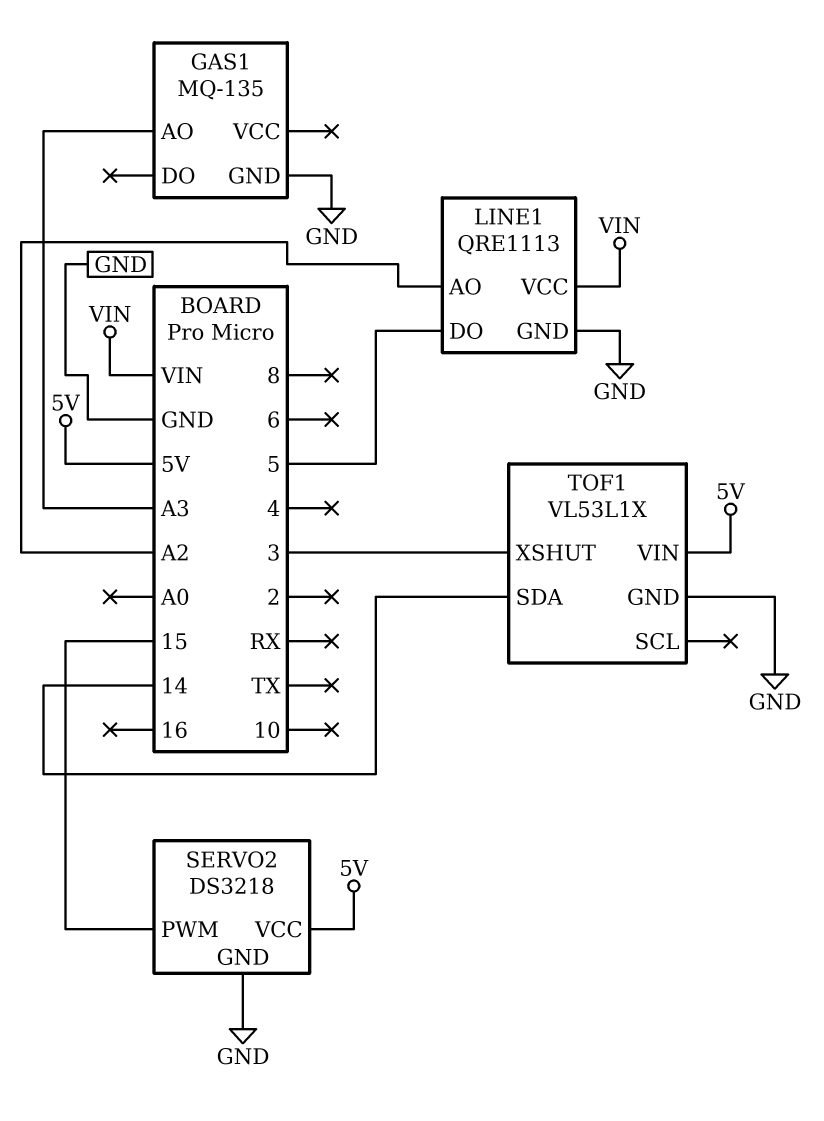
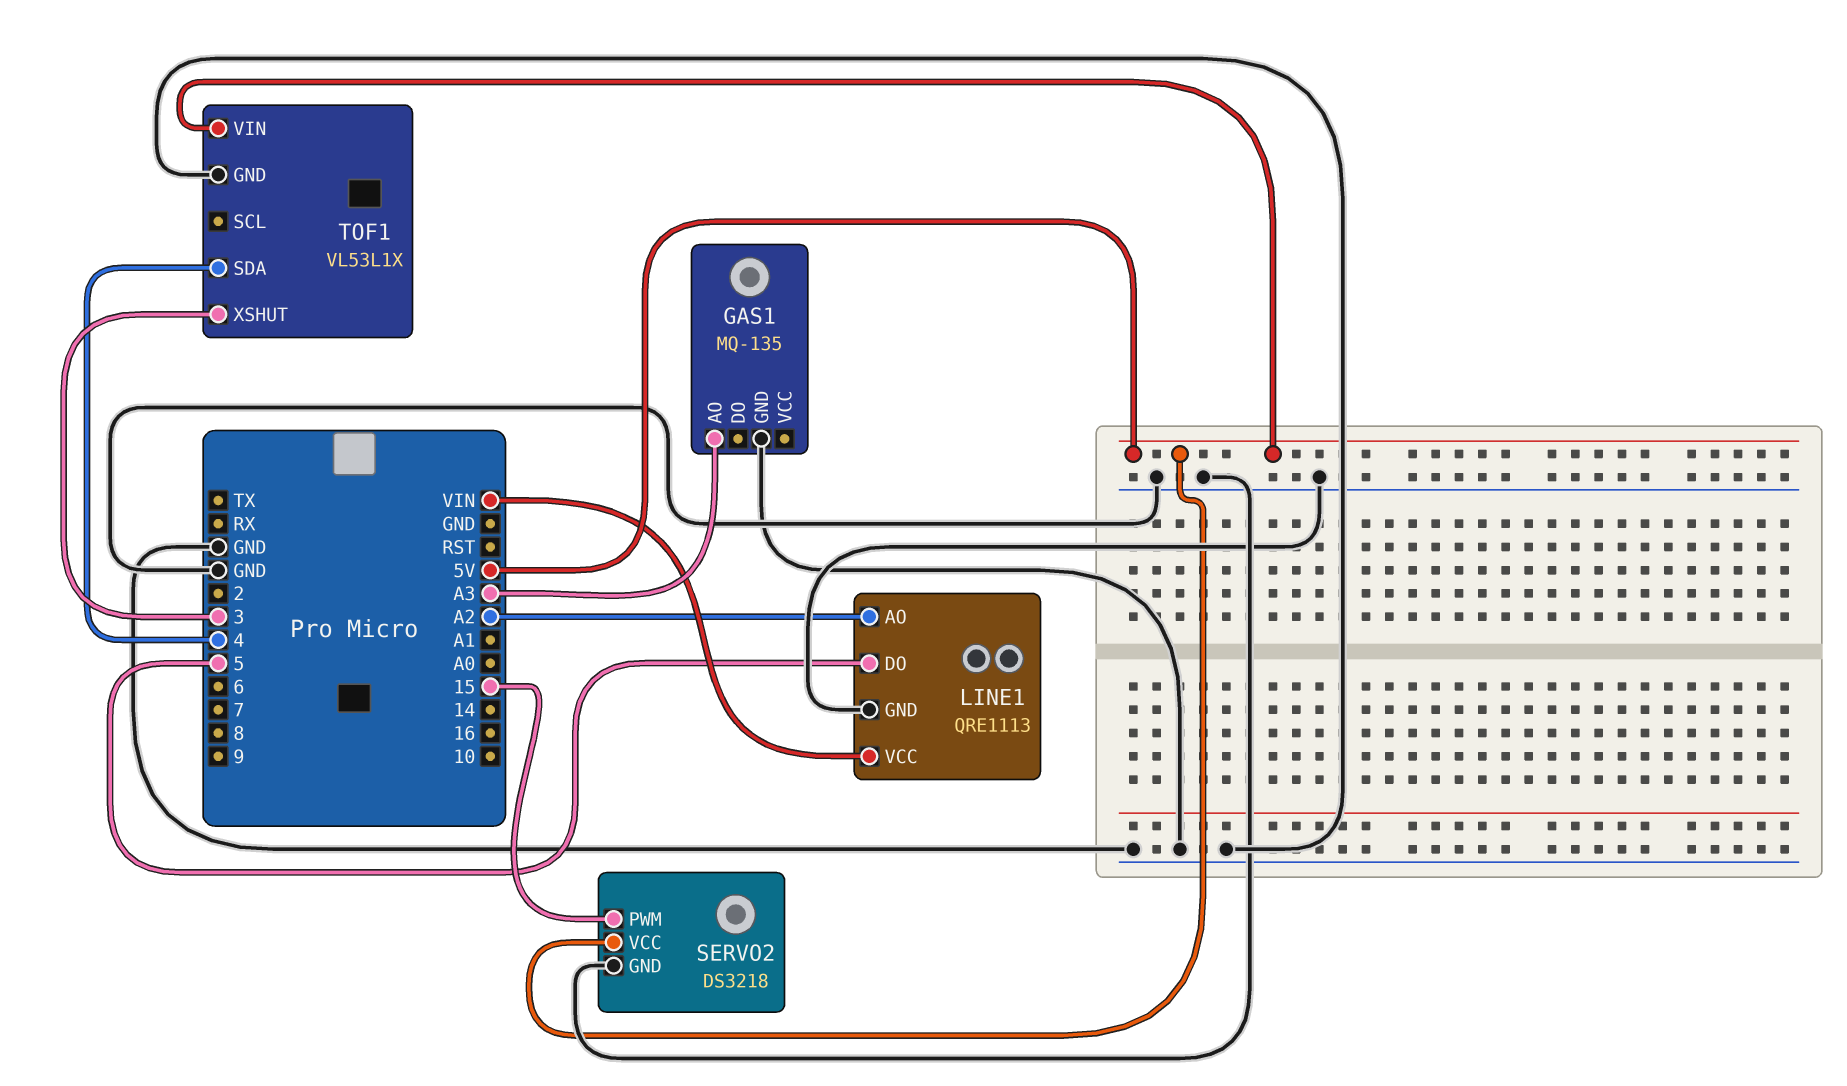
TOF1 pin SDA: 14 -> 4

